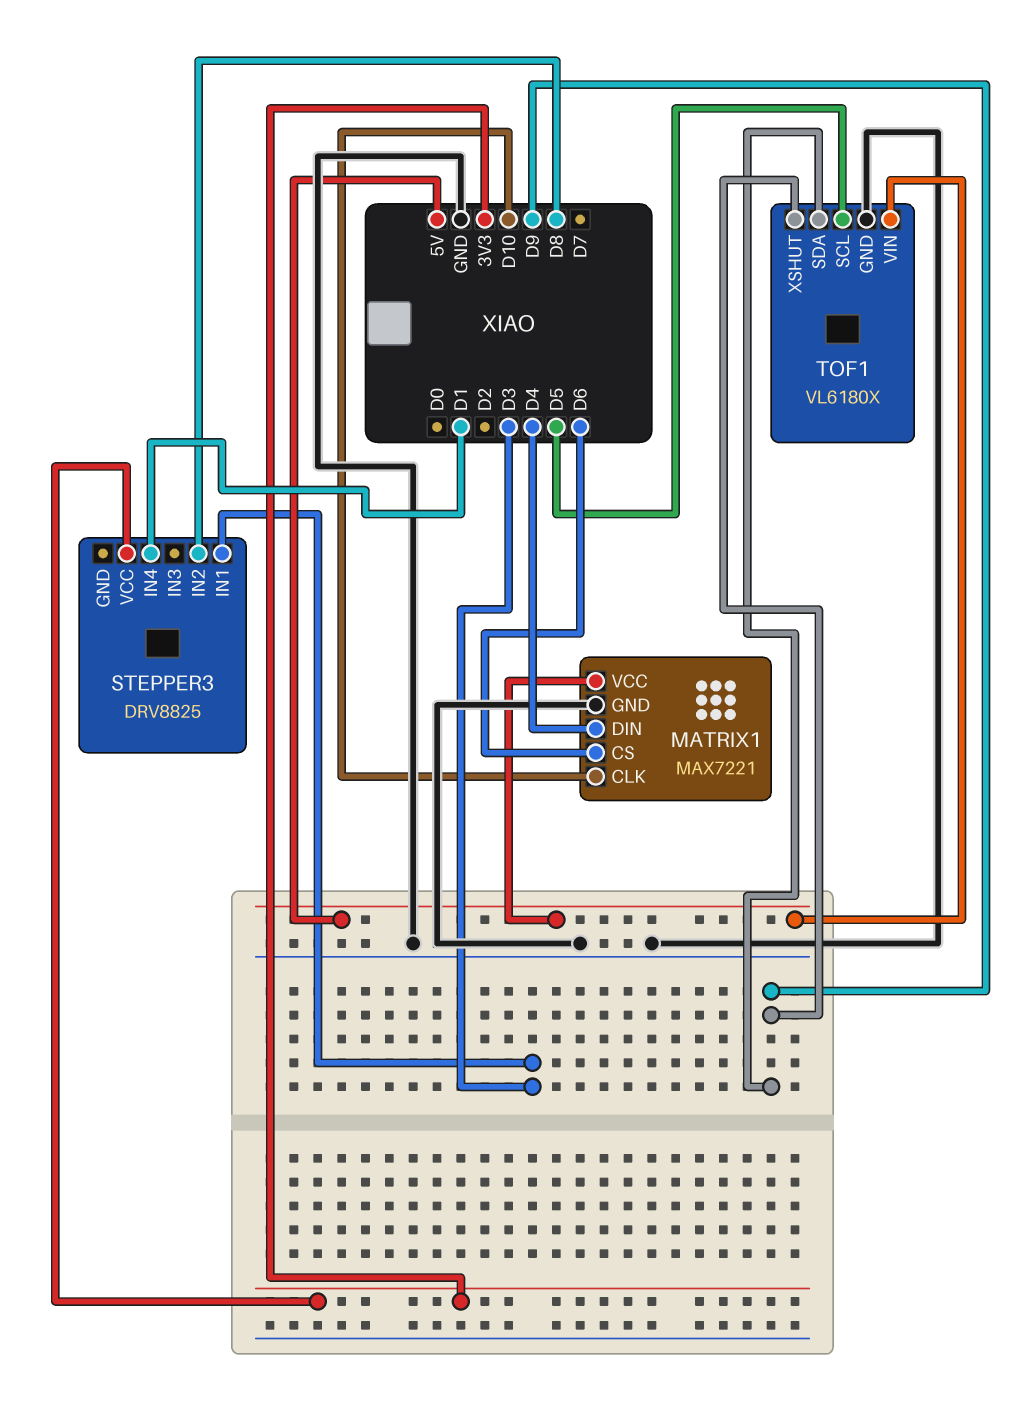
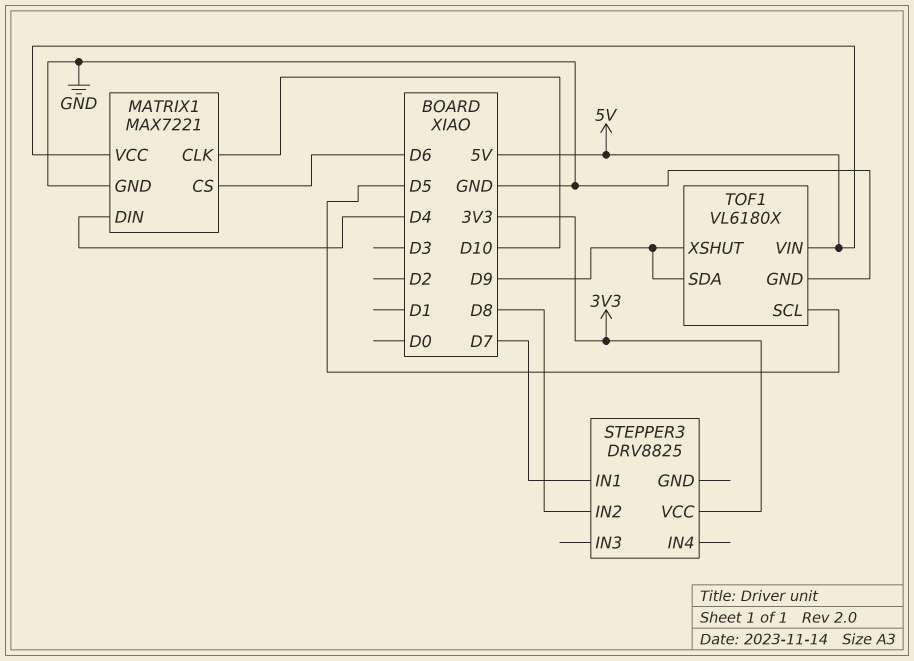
STEPPER3 pin IN1: D3 -> D7
STEPPER3 pin IN4: D1 -> none

